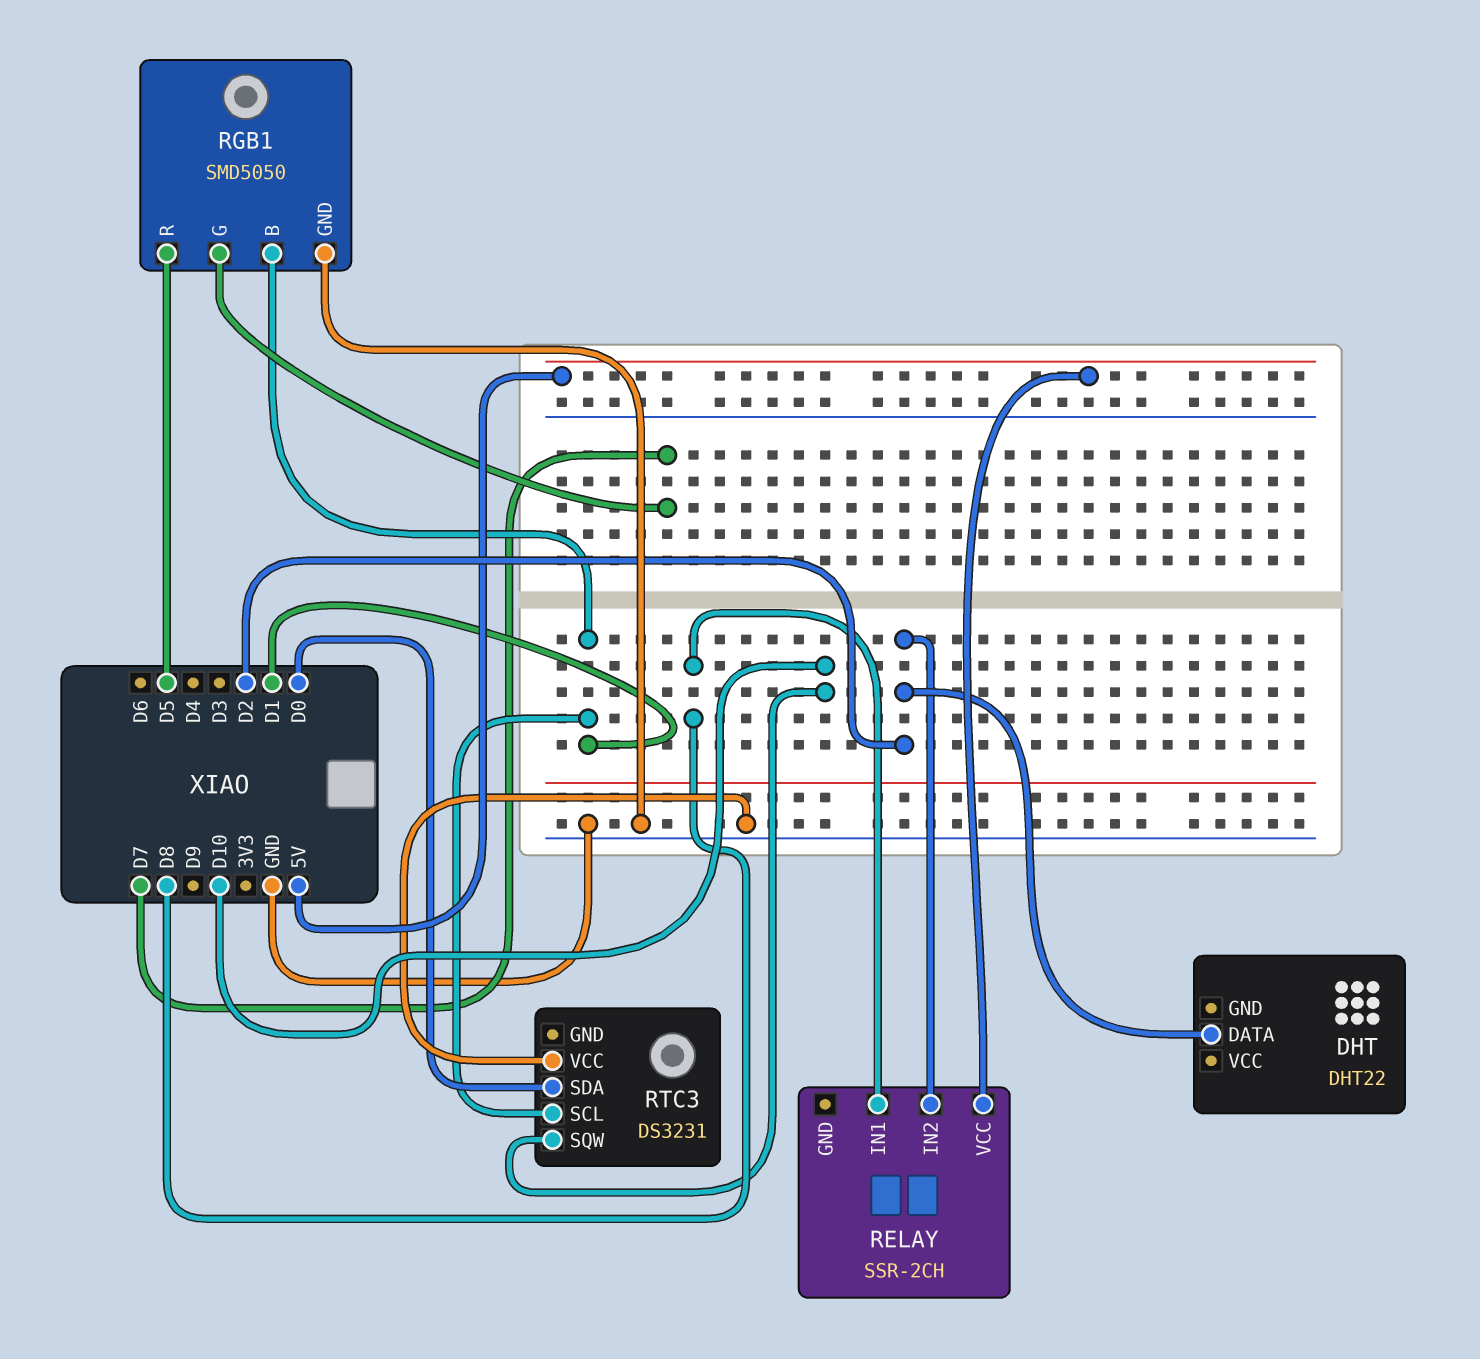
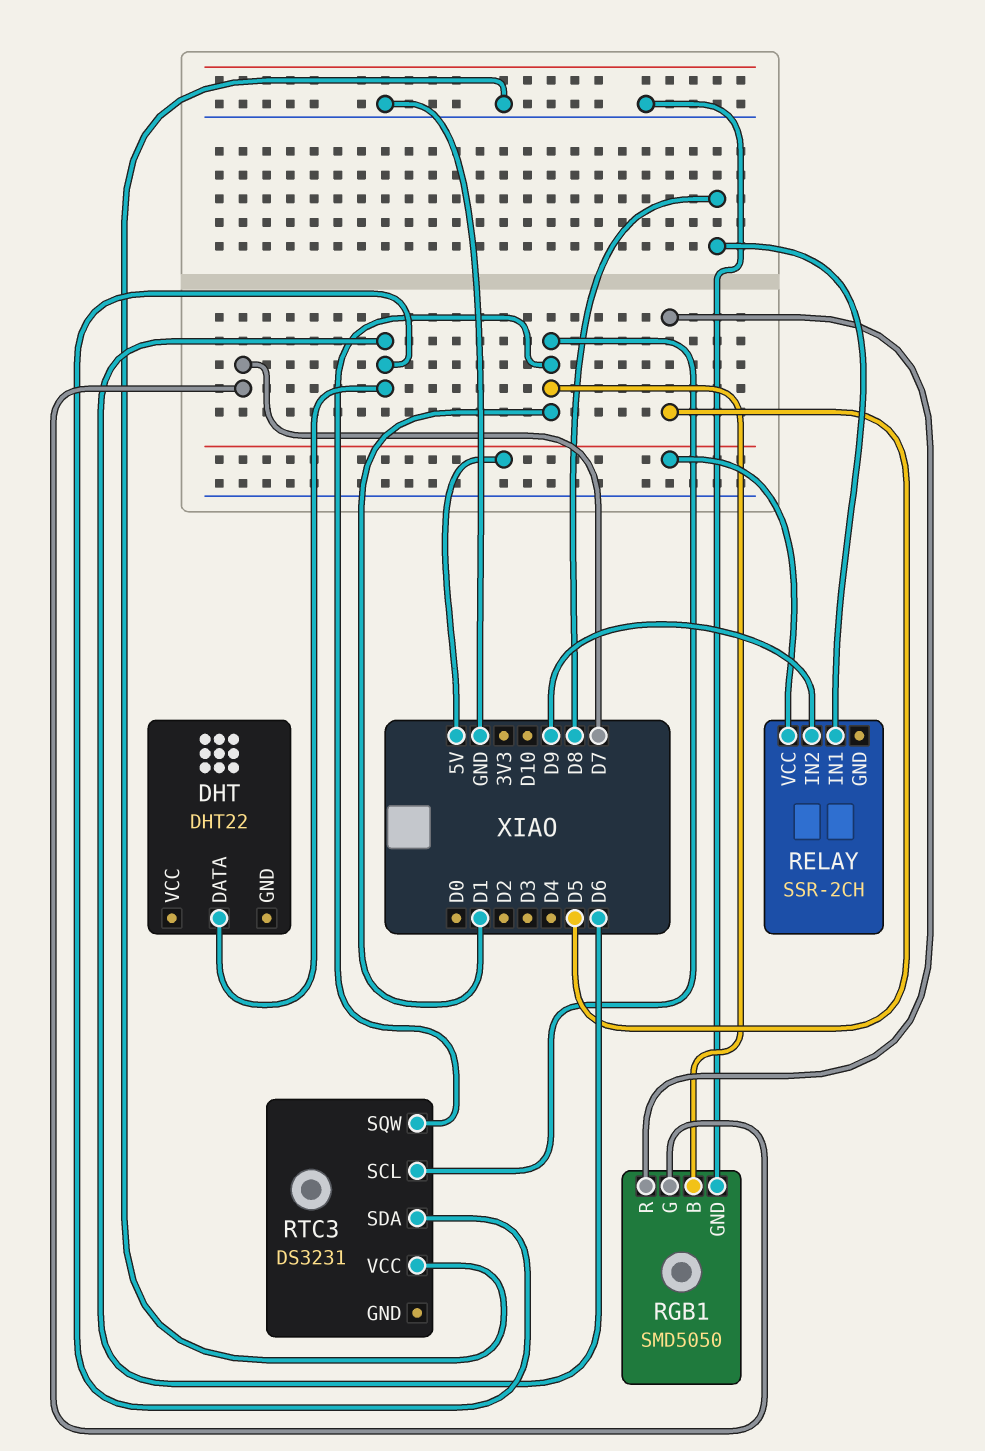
DHT pin DATA: D2 -> D6
RELAY pin IN2: D2 -> D9
RTC3 pin SDA: D0 -> D6
RTC3 pin SQW: D10 -> D1

